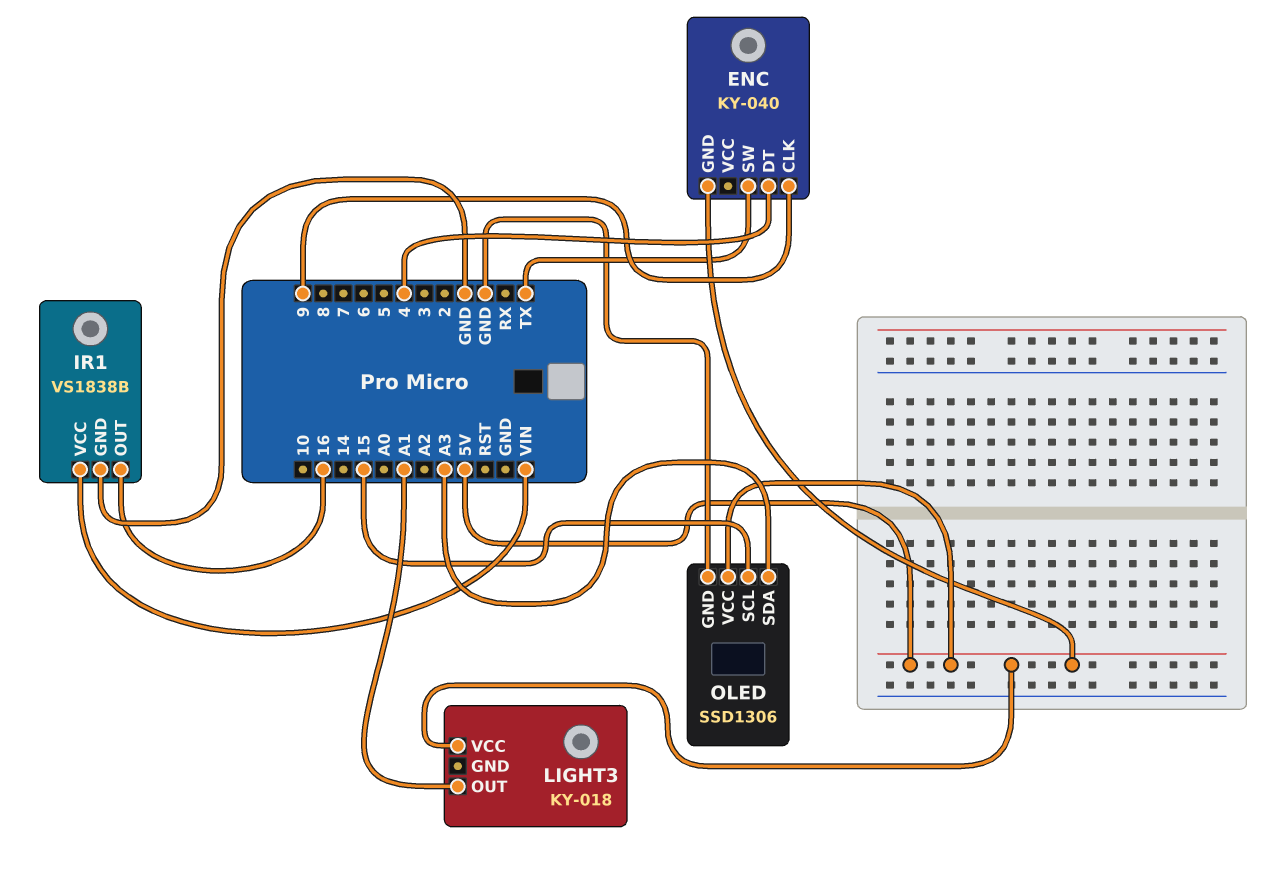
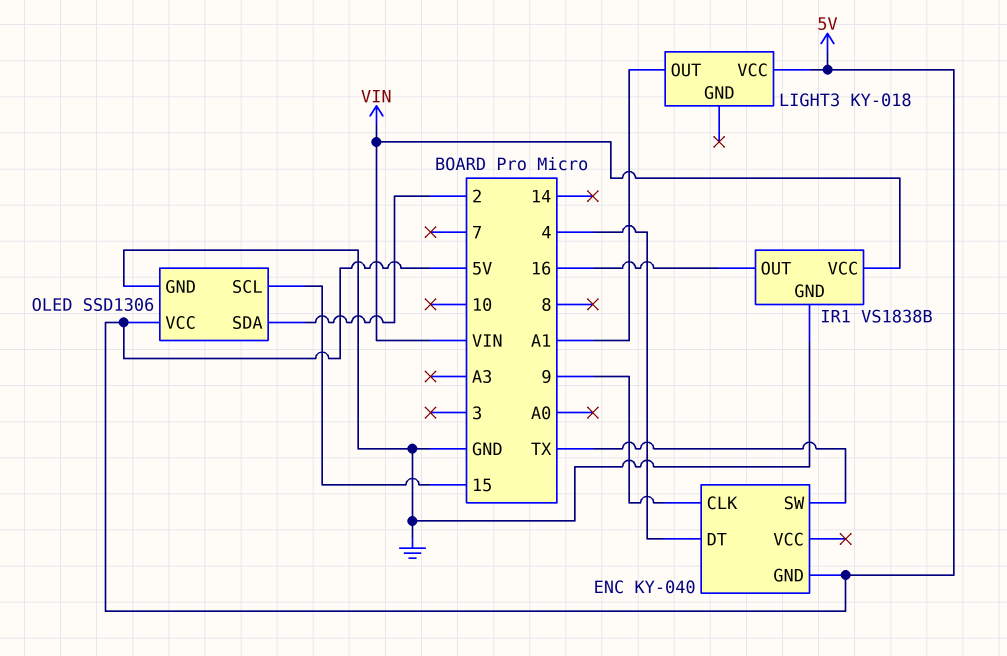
OLED pin SDA: A3 -> 2

